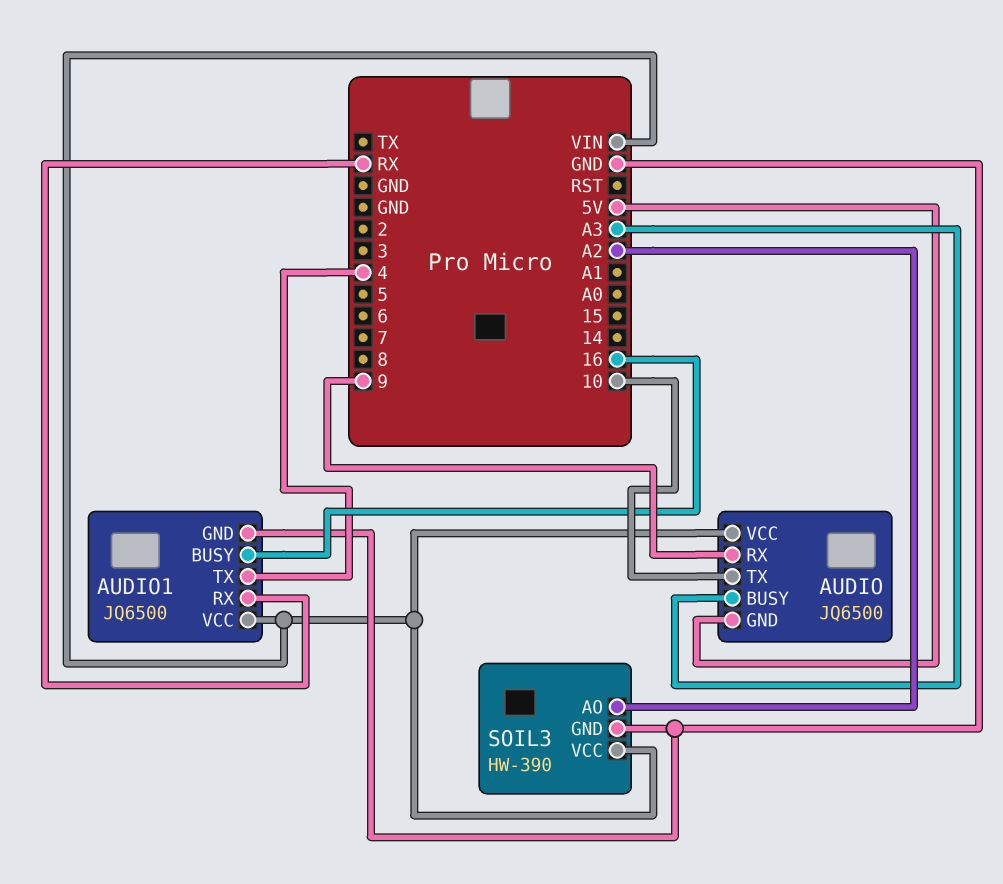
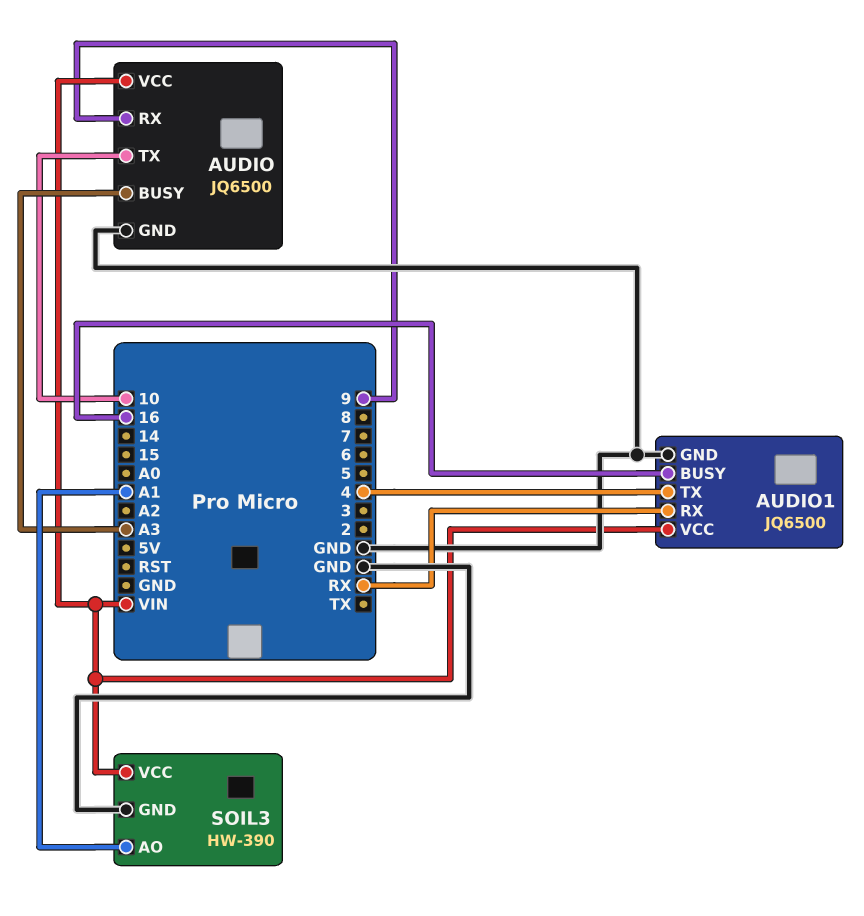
AUDIO pin GND: 5V -> GND
SOIL3 pin AO: A2 -> A1

